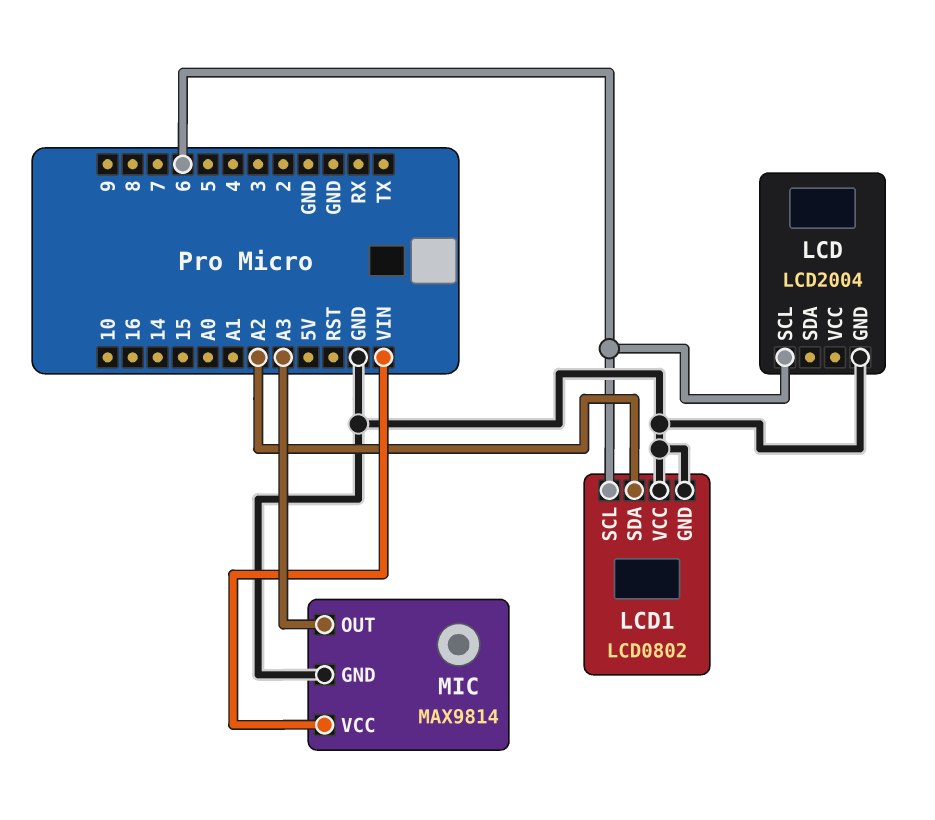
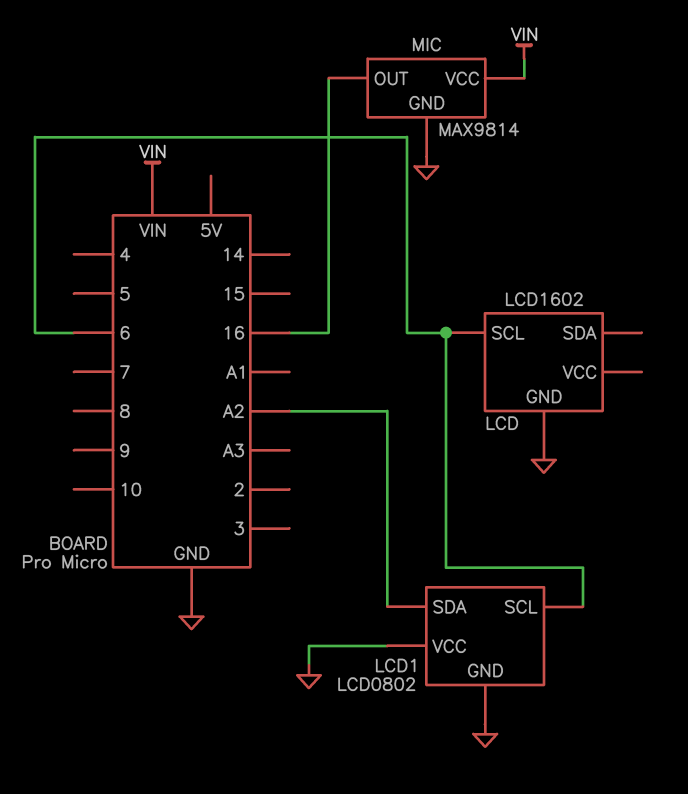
LCD: LCD2004 -> LCD1602
MIC pin OUT: A3 -> 16

